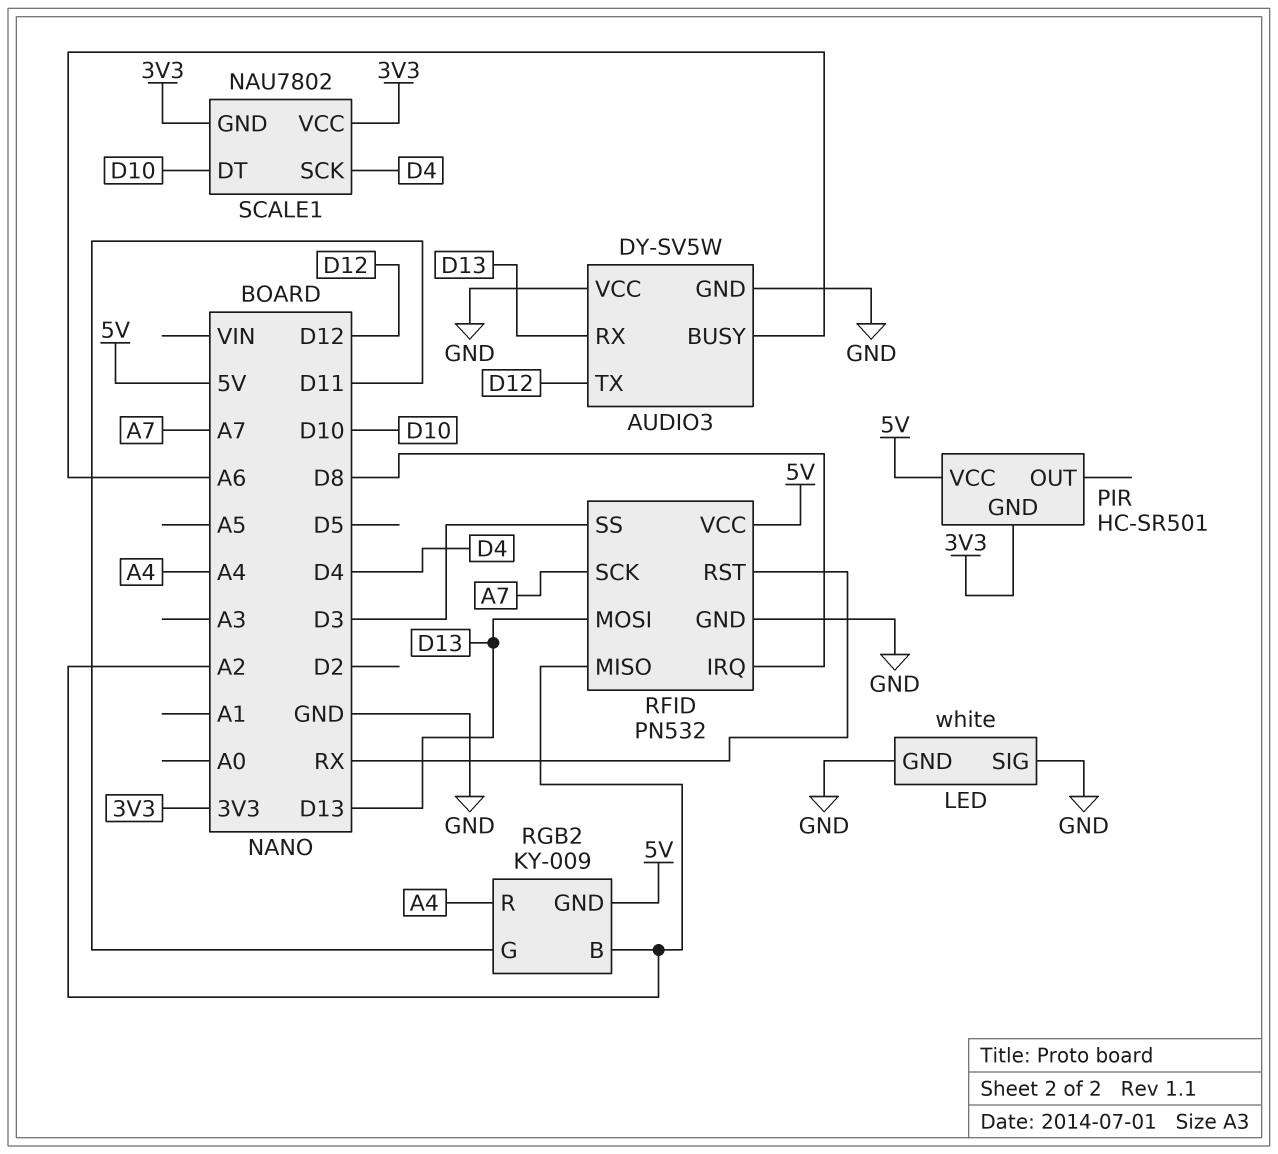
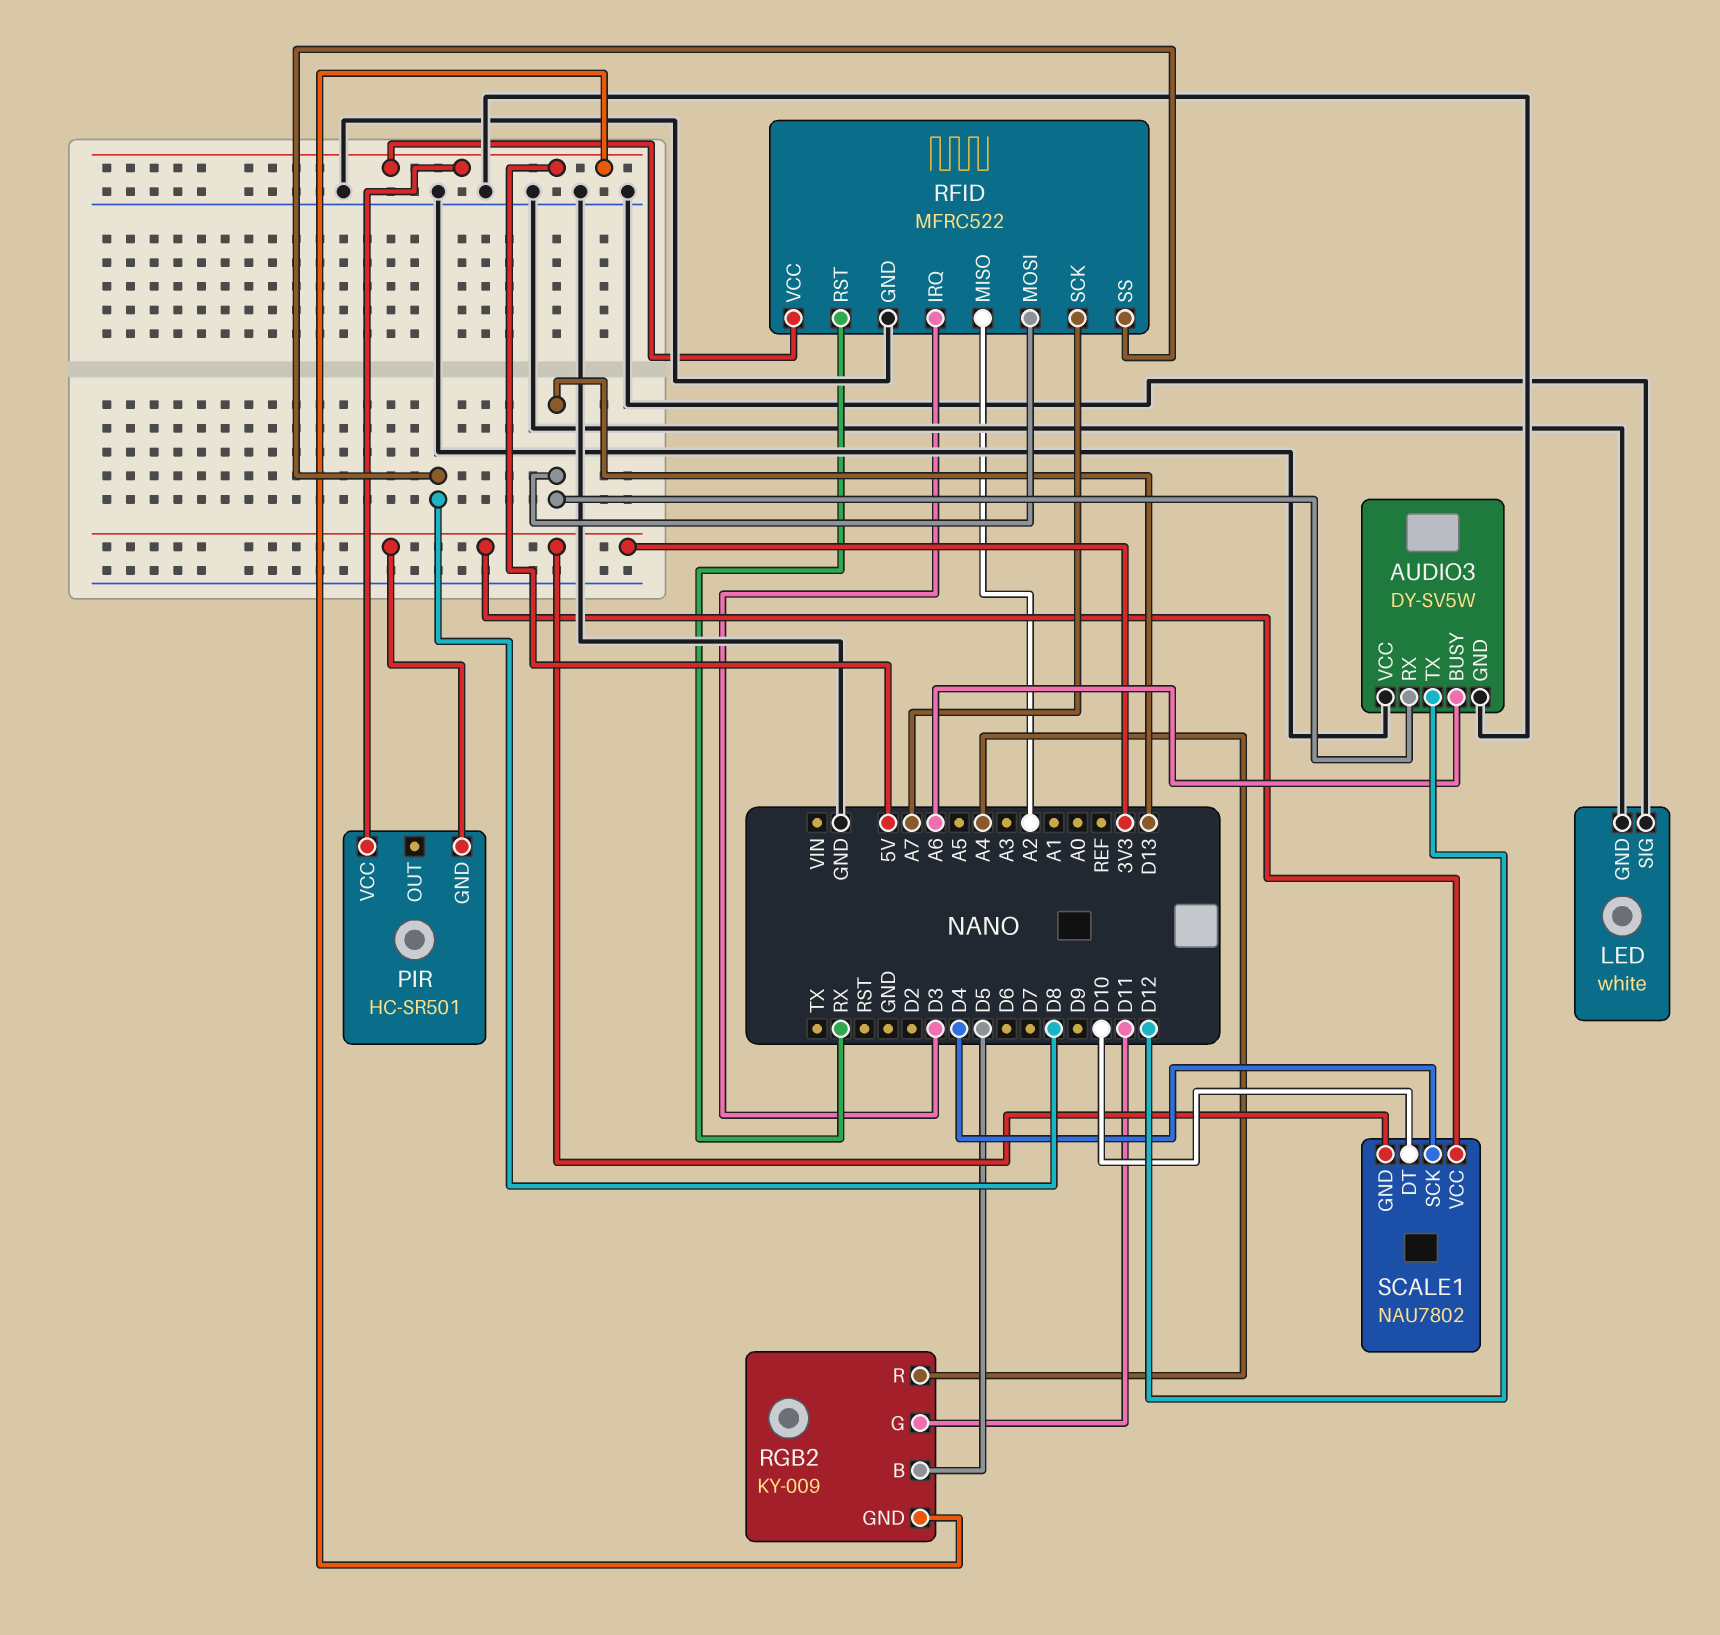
RFID: PN532 -> MFRC522
RFID pin IRQ: D8 -> D3
RFID pin SS: D3 -> D8
RGB2 pin B: A2 -> D5

